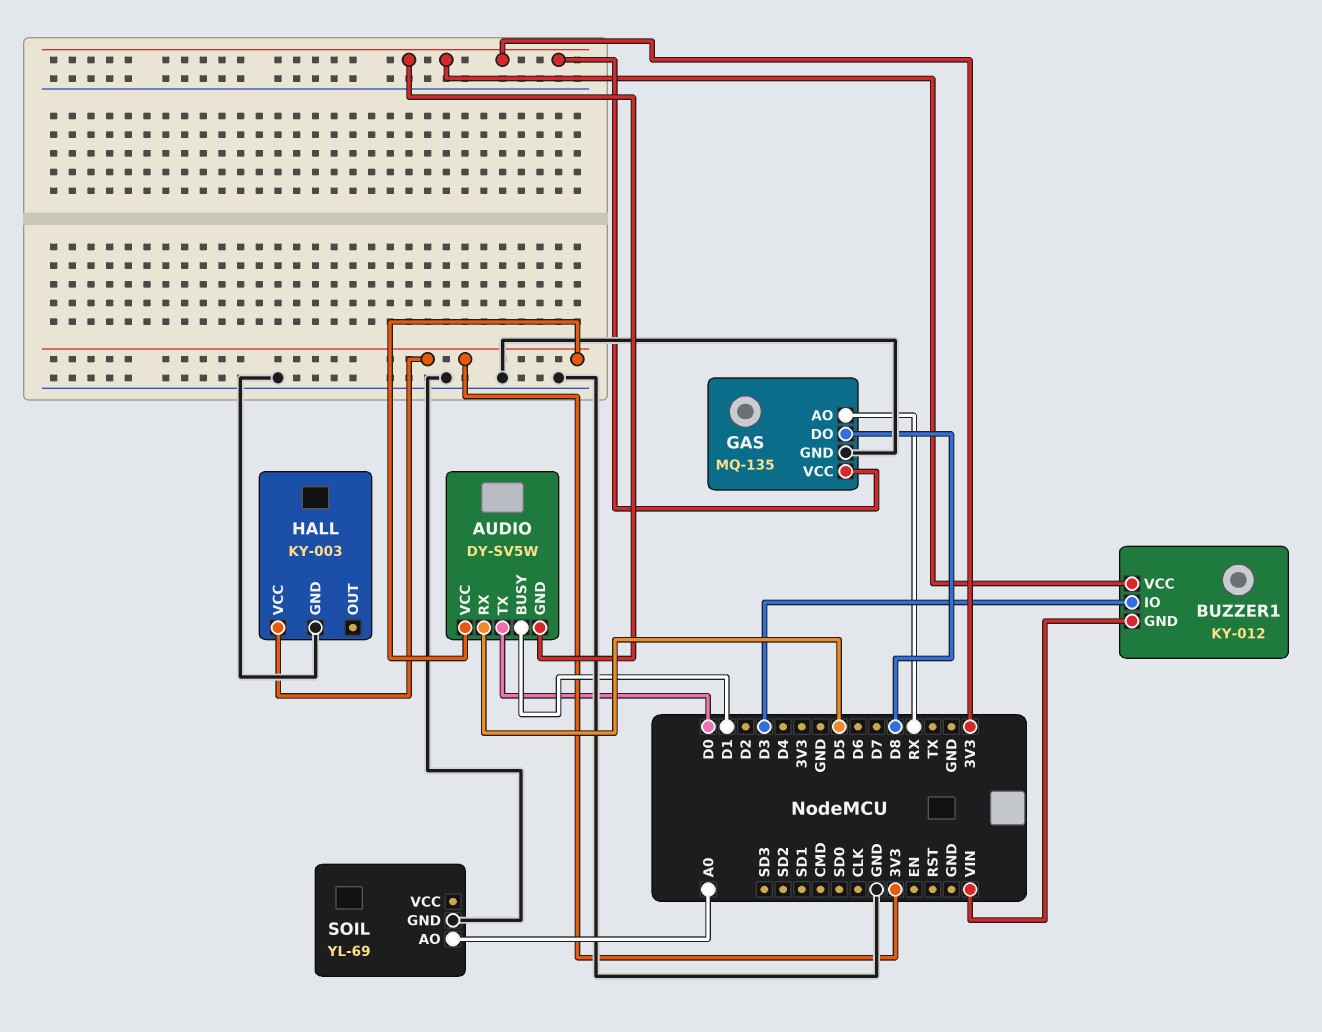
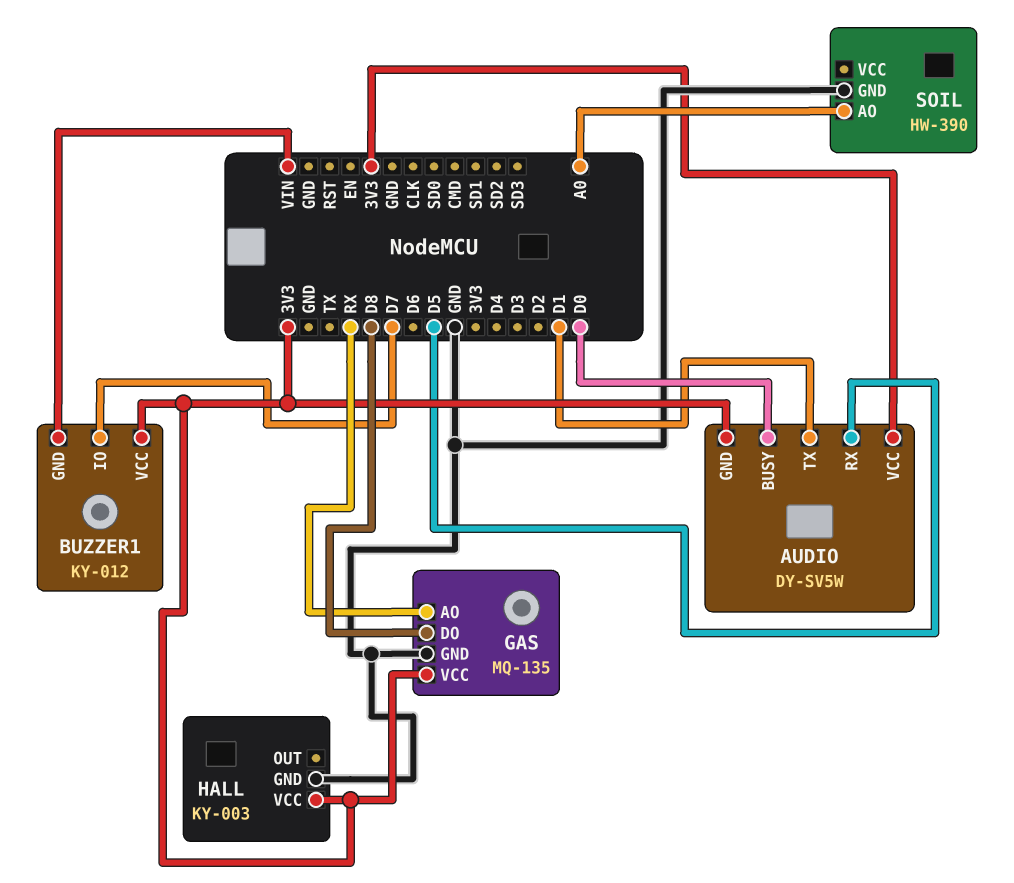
AUDIO pin BUSY: D1 -> D0
AUDIO pin TX: D0 -> D1
BUZZER1 pin IO: D3 -> D7
SOIL: YL-69 -> HW-390

